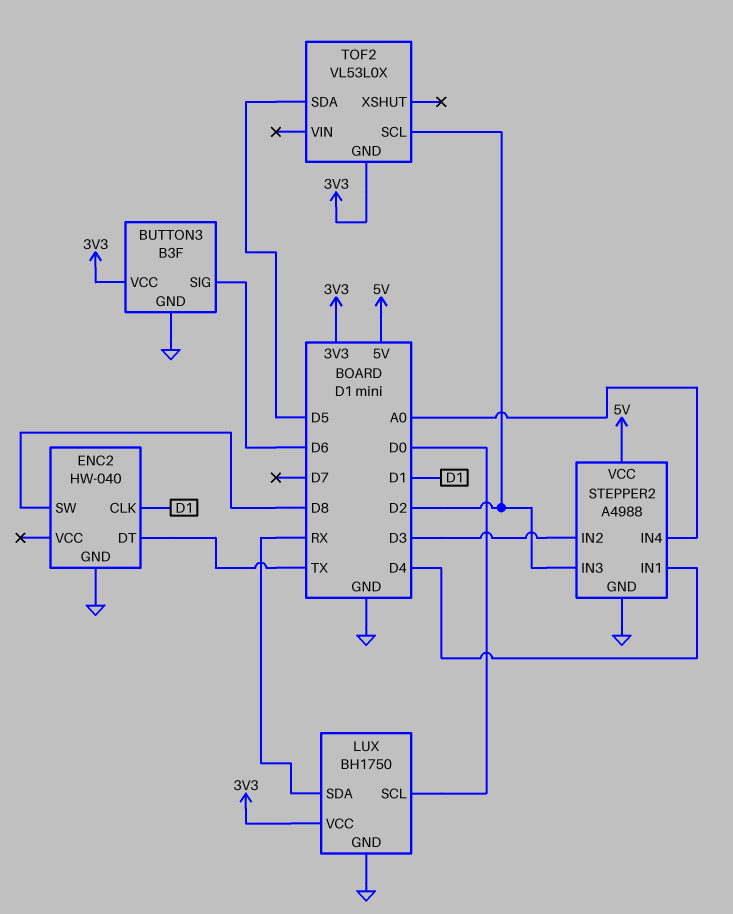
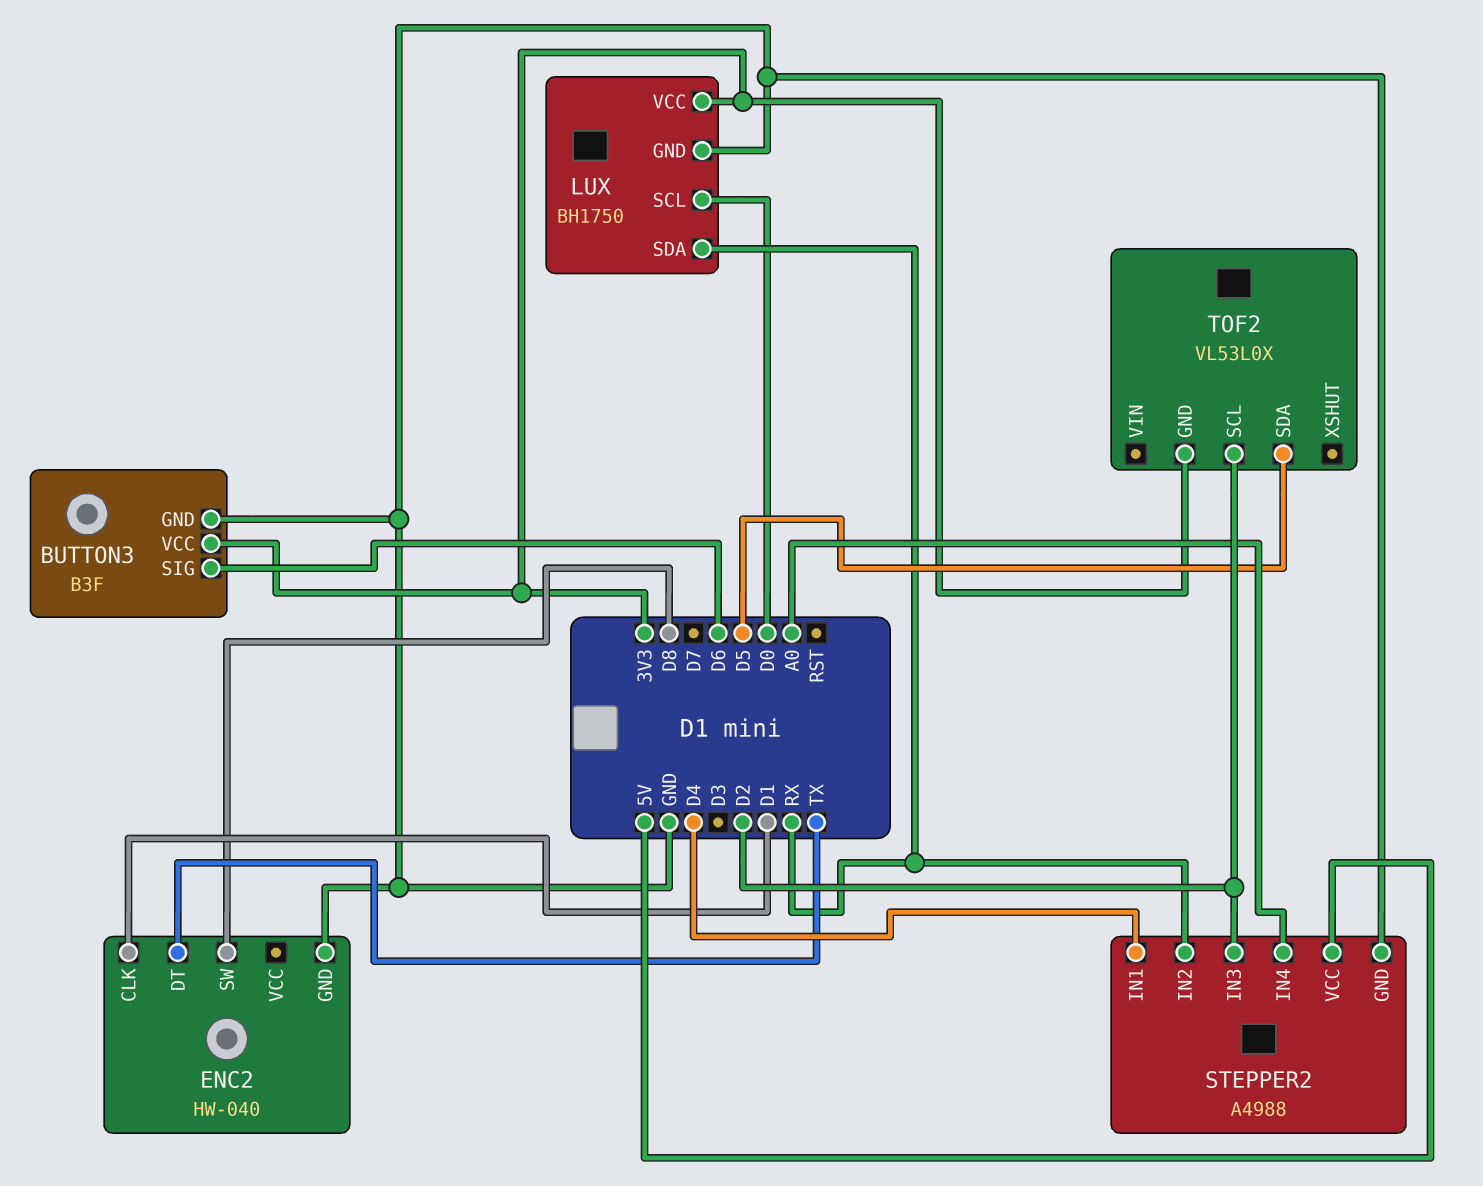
STEPPER2 pin IN2: D3 -> RX

